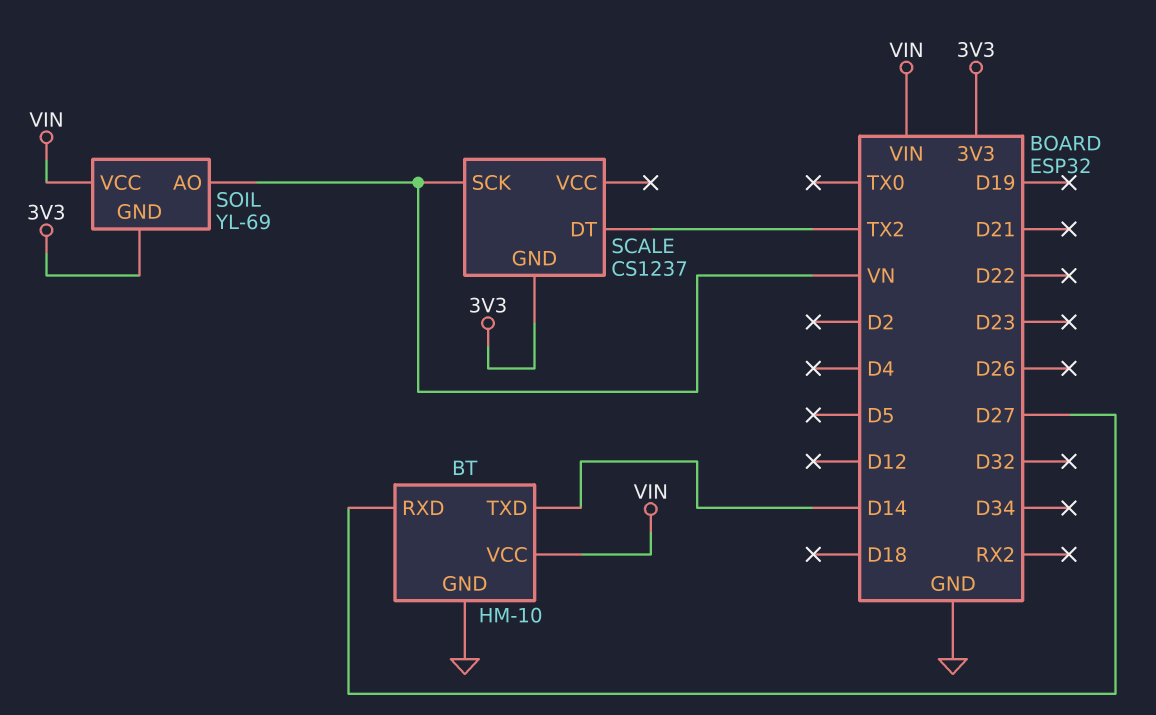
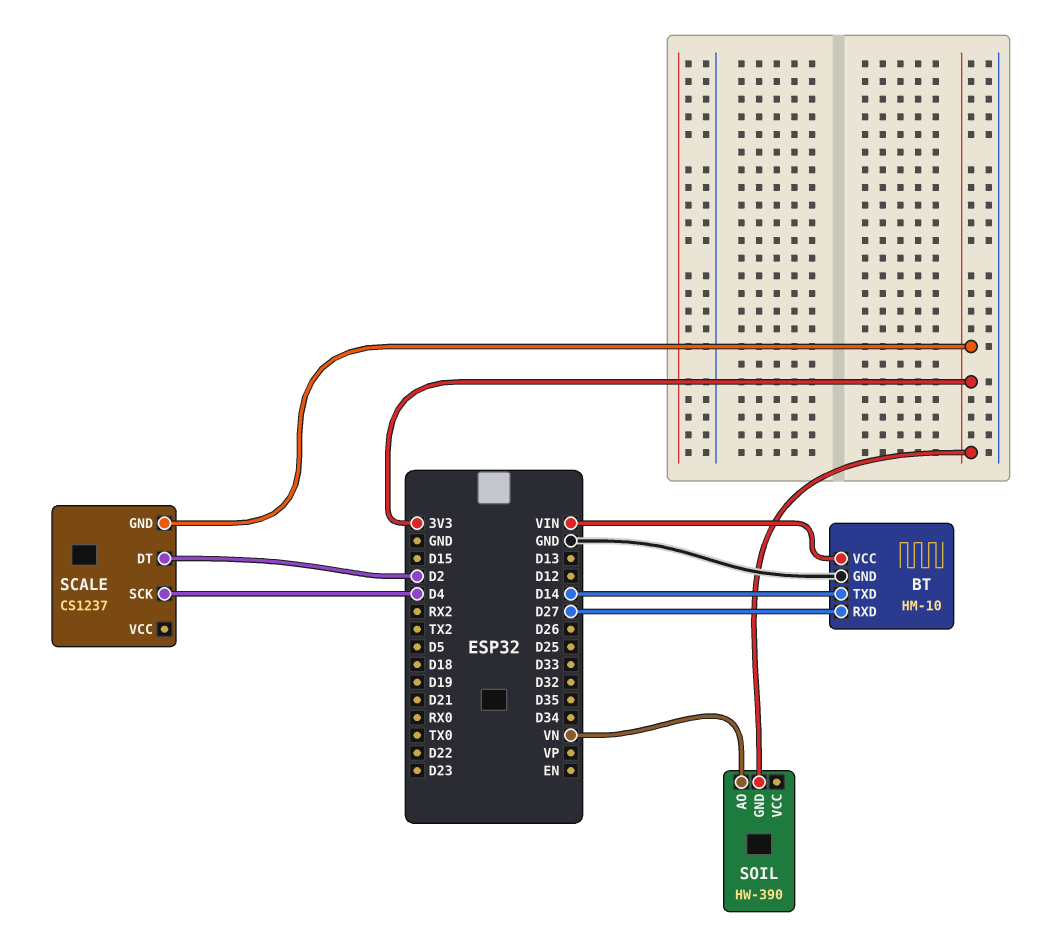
SCALE pin DT: TX2 -> D2
SCALE pin SCK: VN -> D4
SOIL: YL-69 -> HW-390
SOIL pin VCC: VIN -> none

